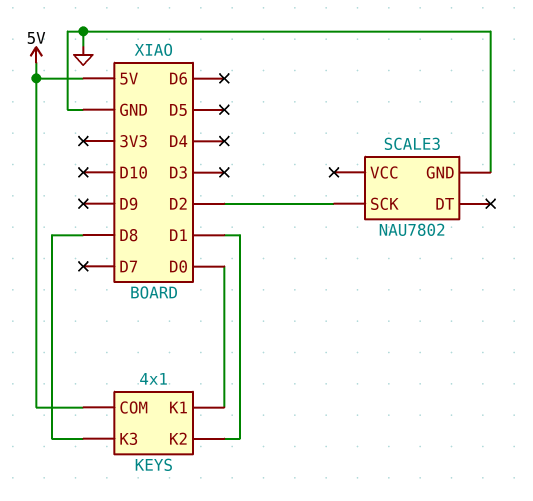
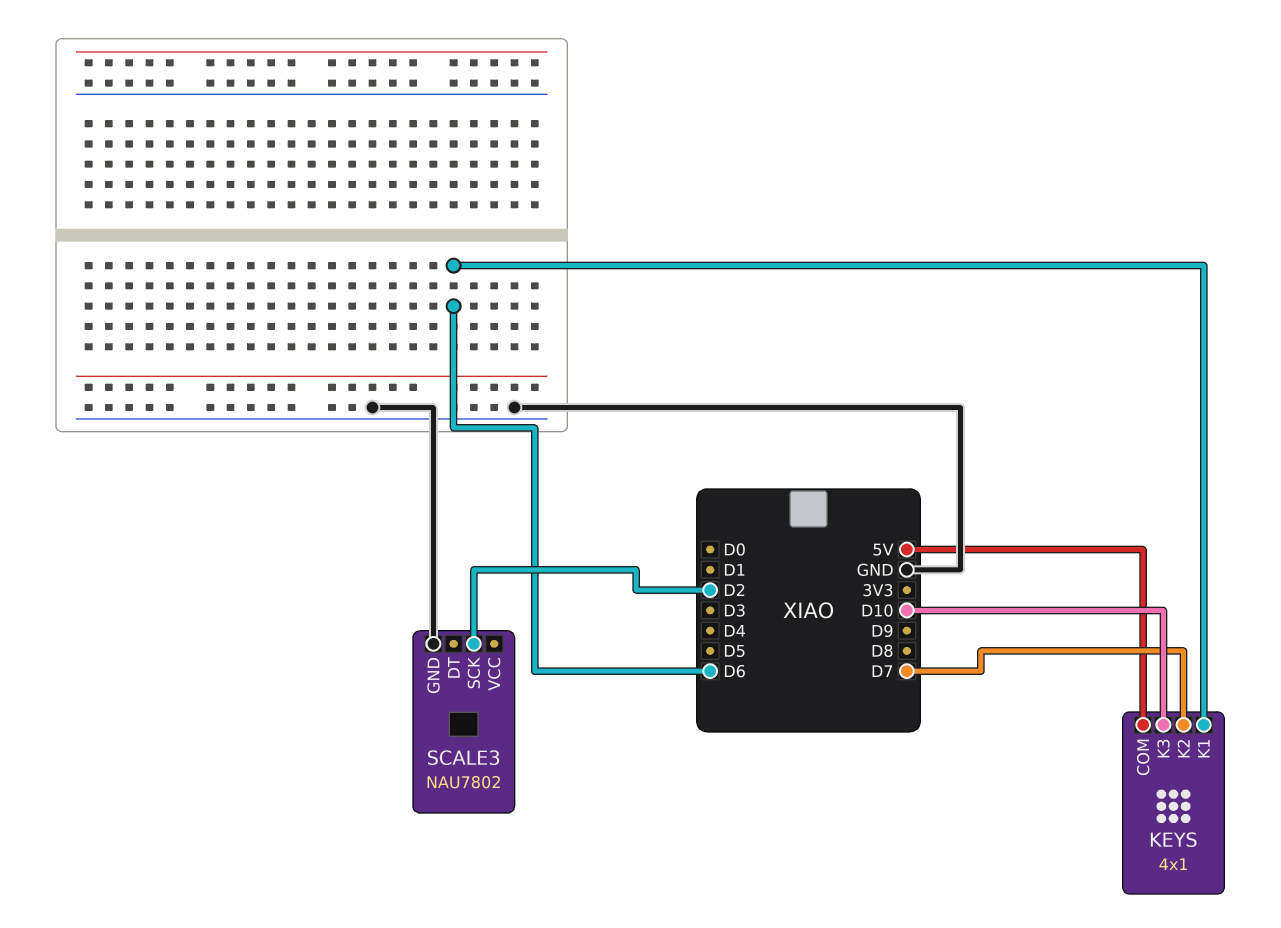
KEYS pin K1: D0 -> D6
KEYS pin K2: D1 -> D7
KEYS pin K3: D8 -> D10

